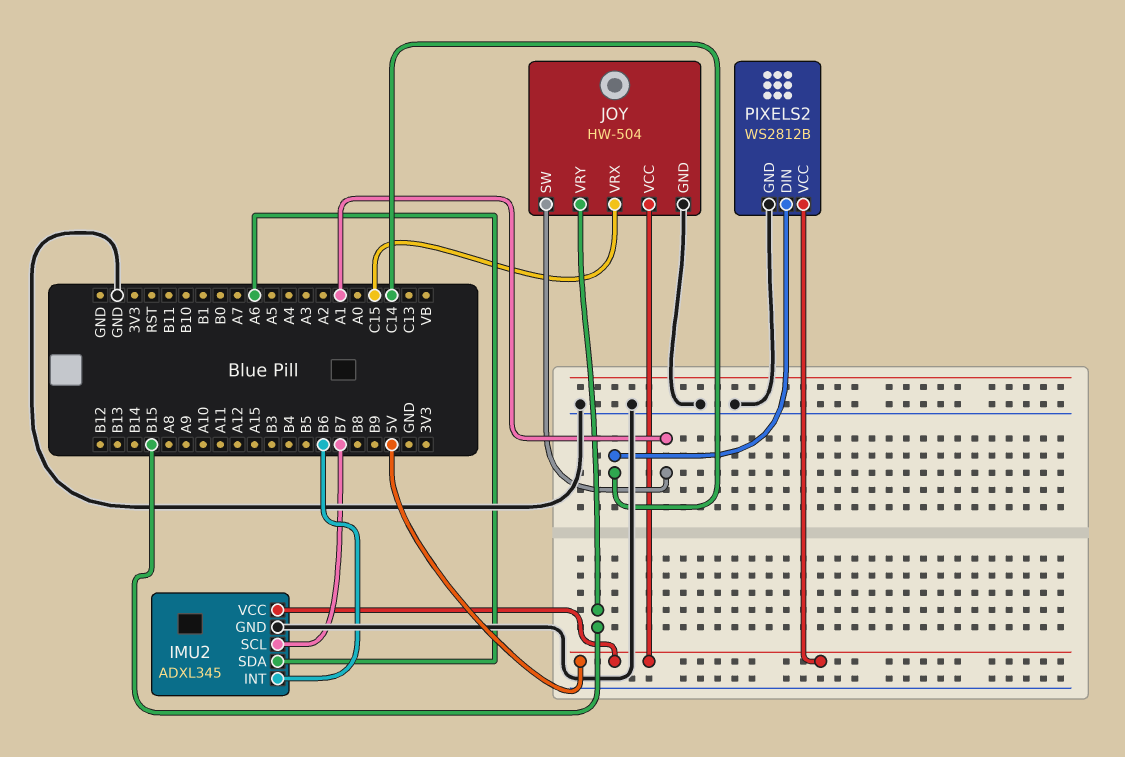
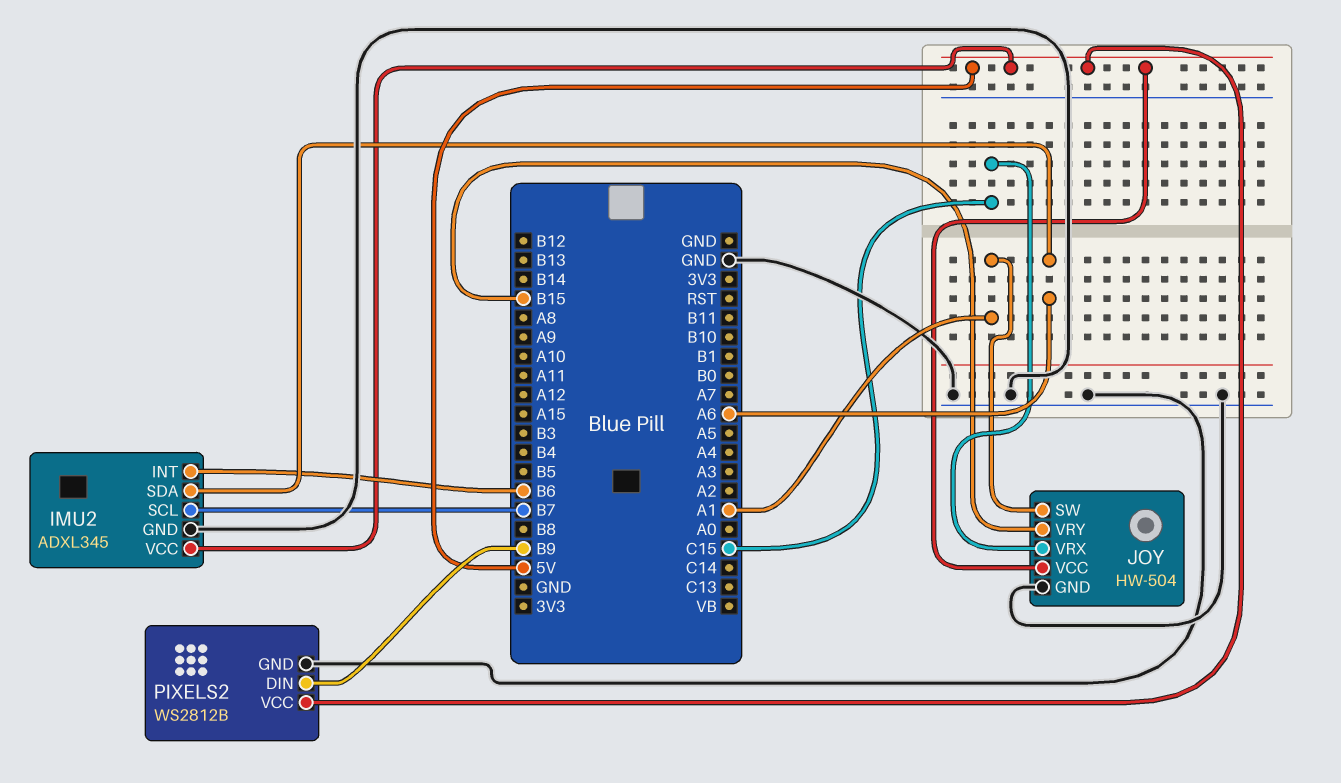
PIXELS2 pin DIN: C14 -> B9

